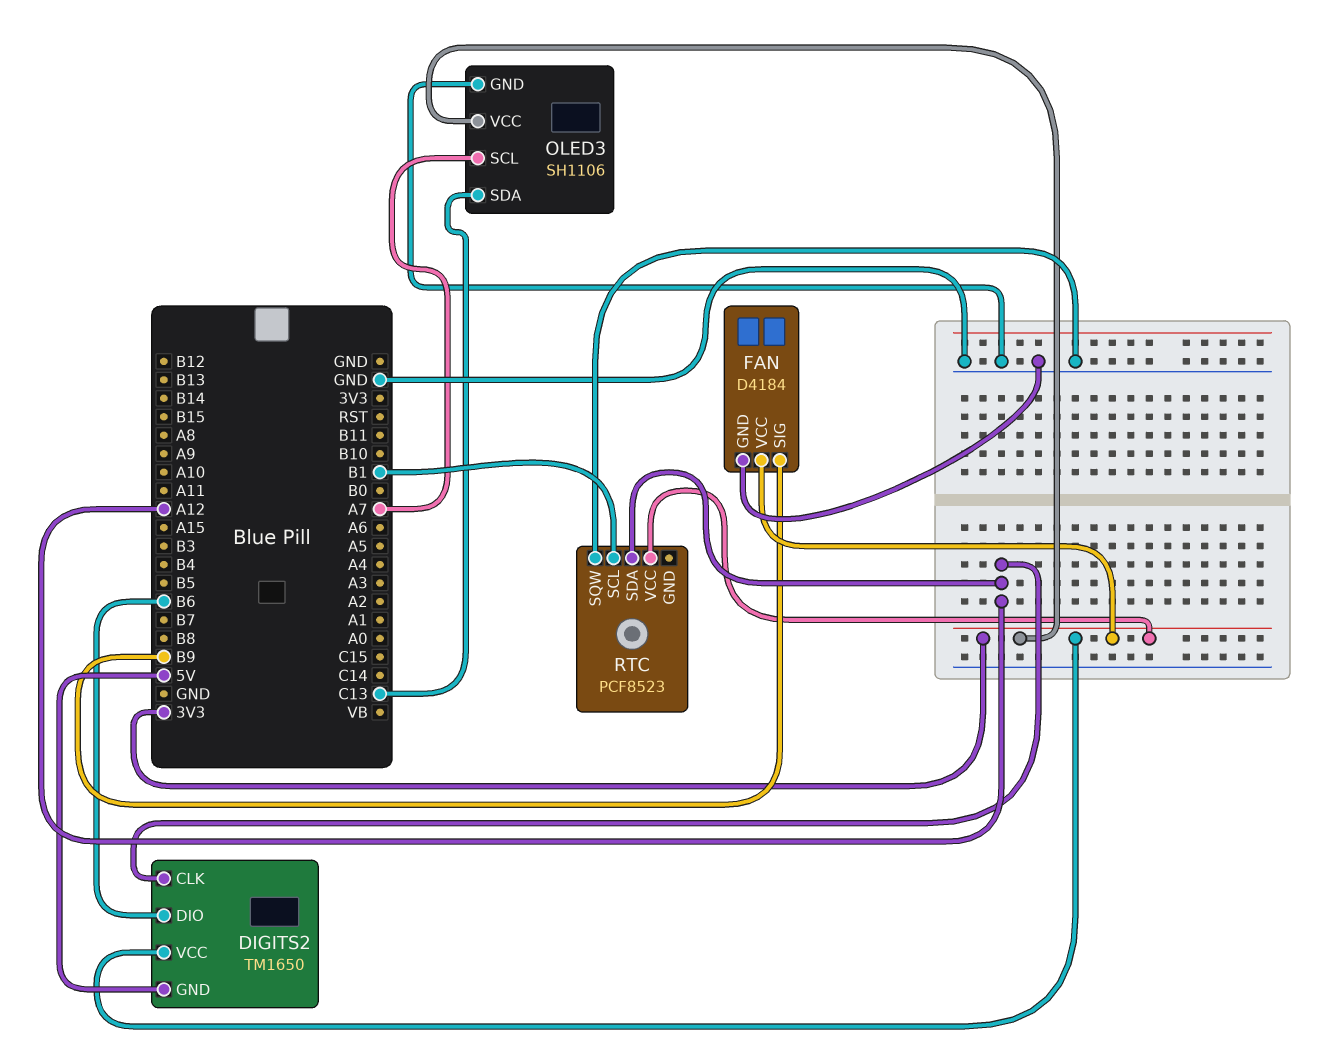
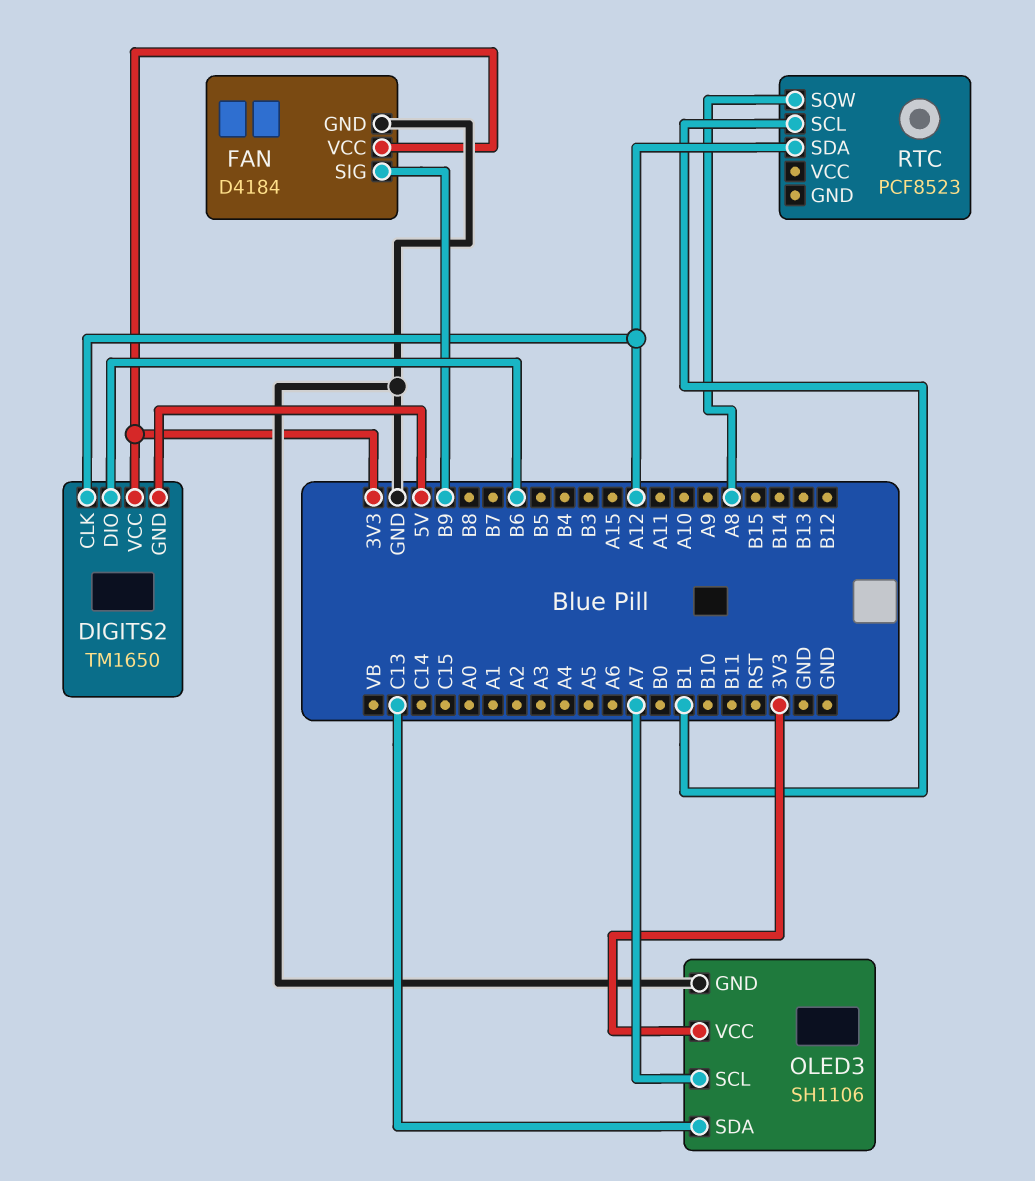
RTC pin SQW: GND -> A8
RTC pin VCC: 3V3 -> none

